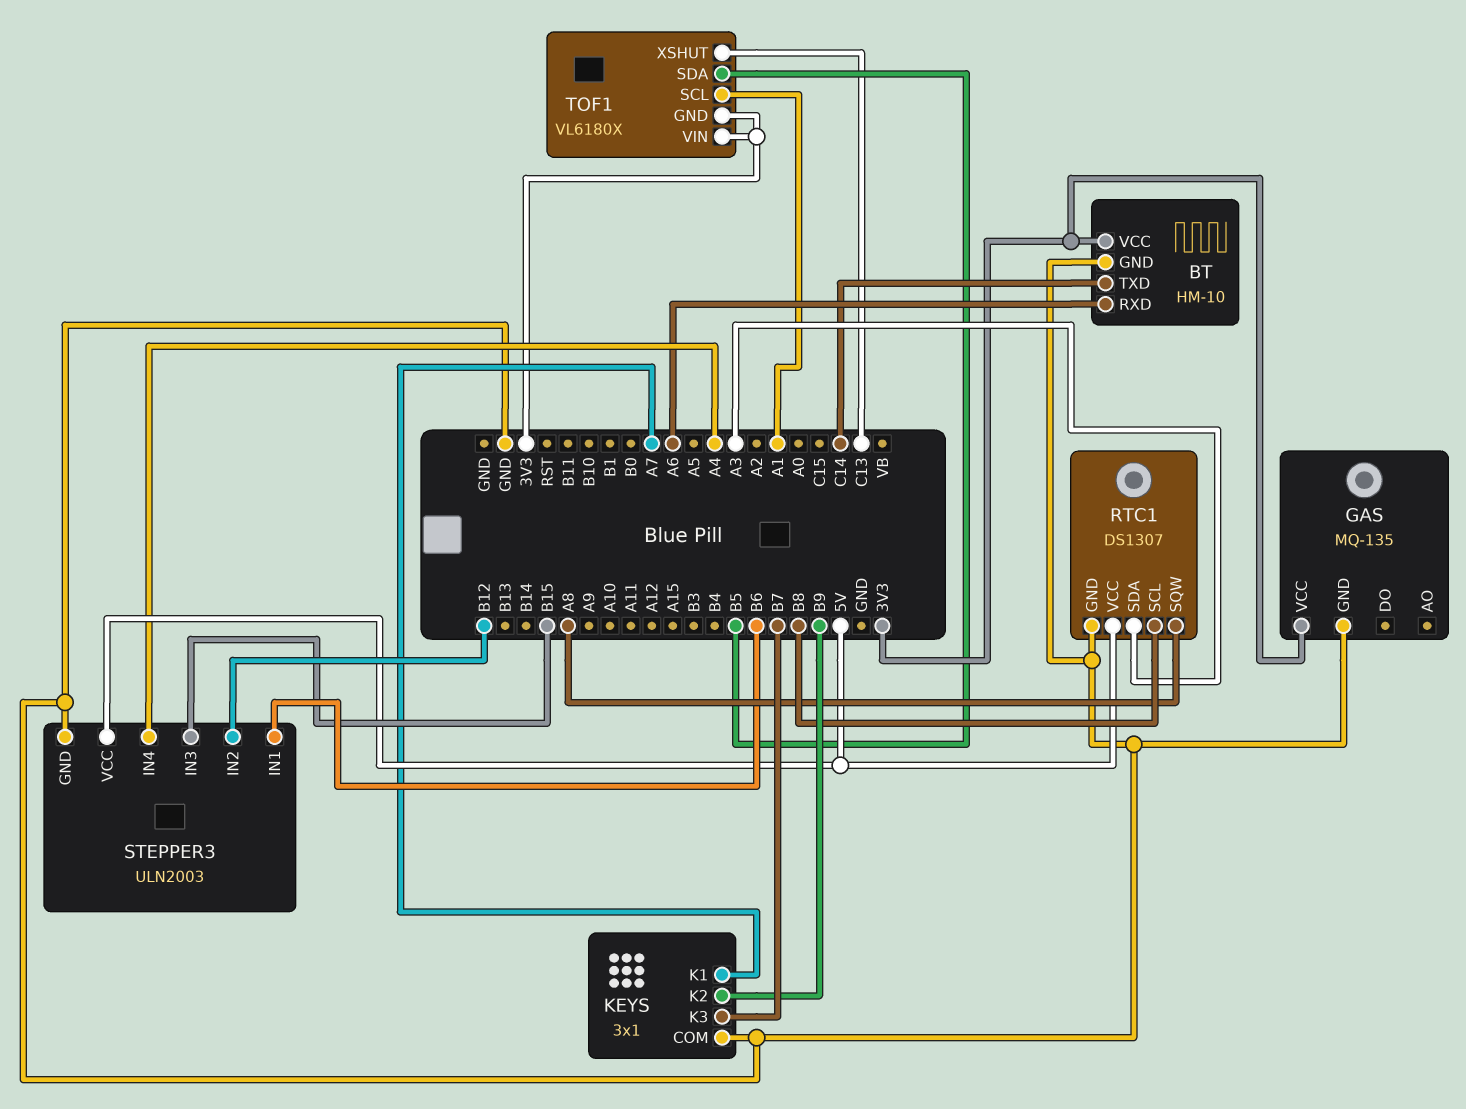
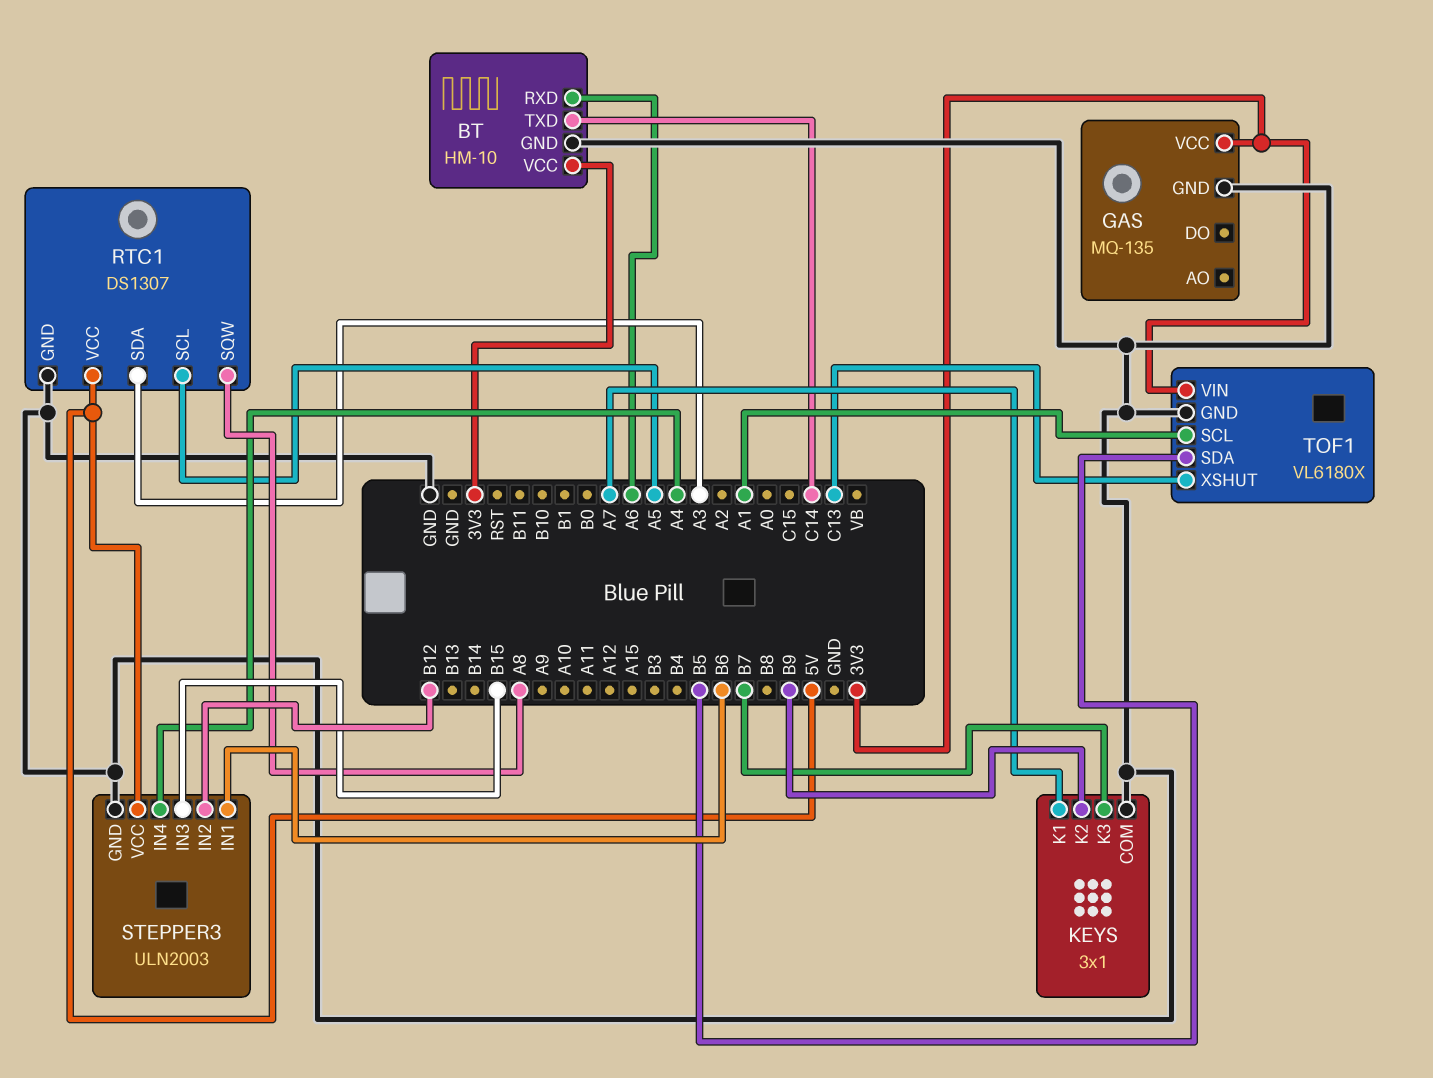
RTC1 pin SCL: B8 -> A5
TOF1 pin GND: 3V3 -> GND

